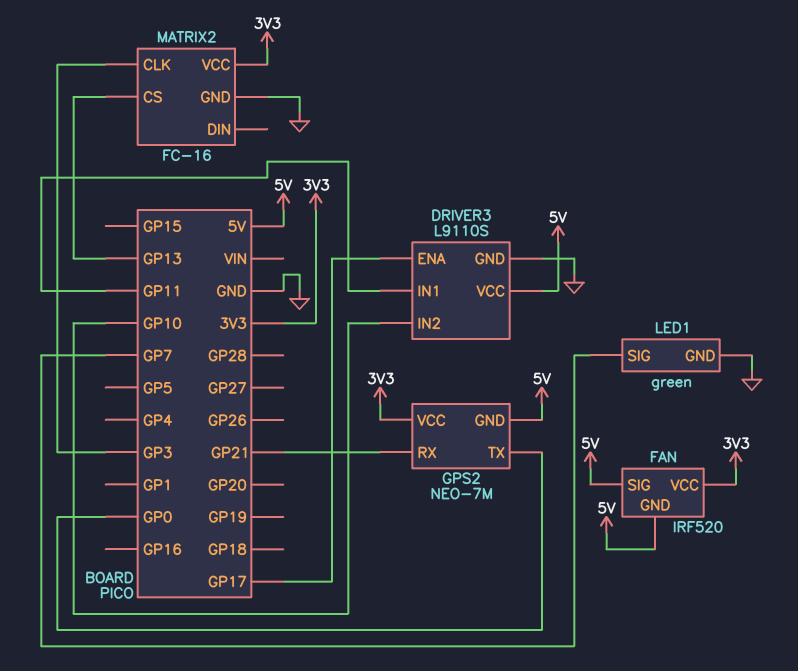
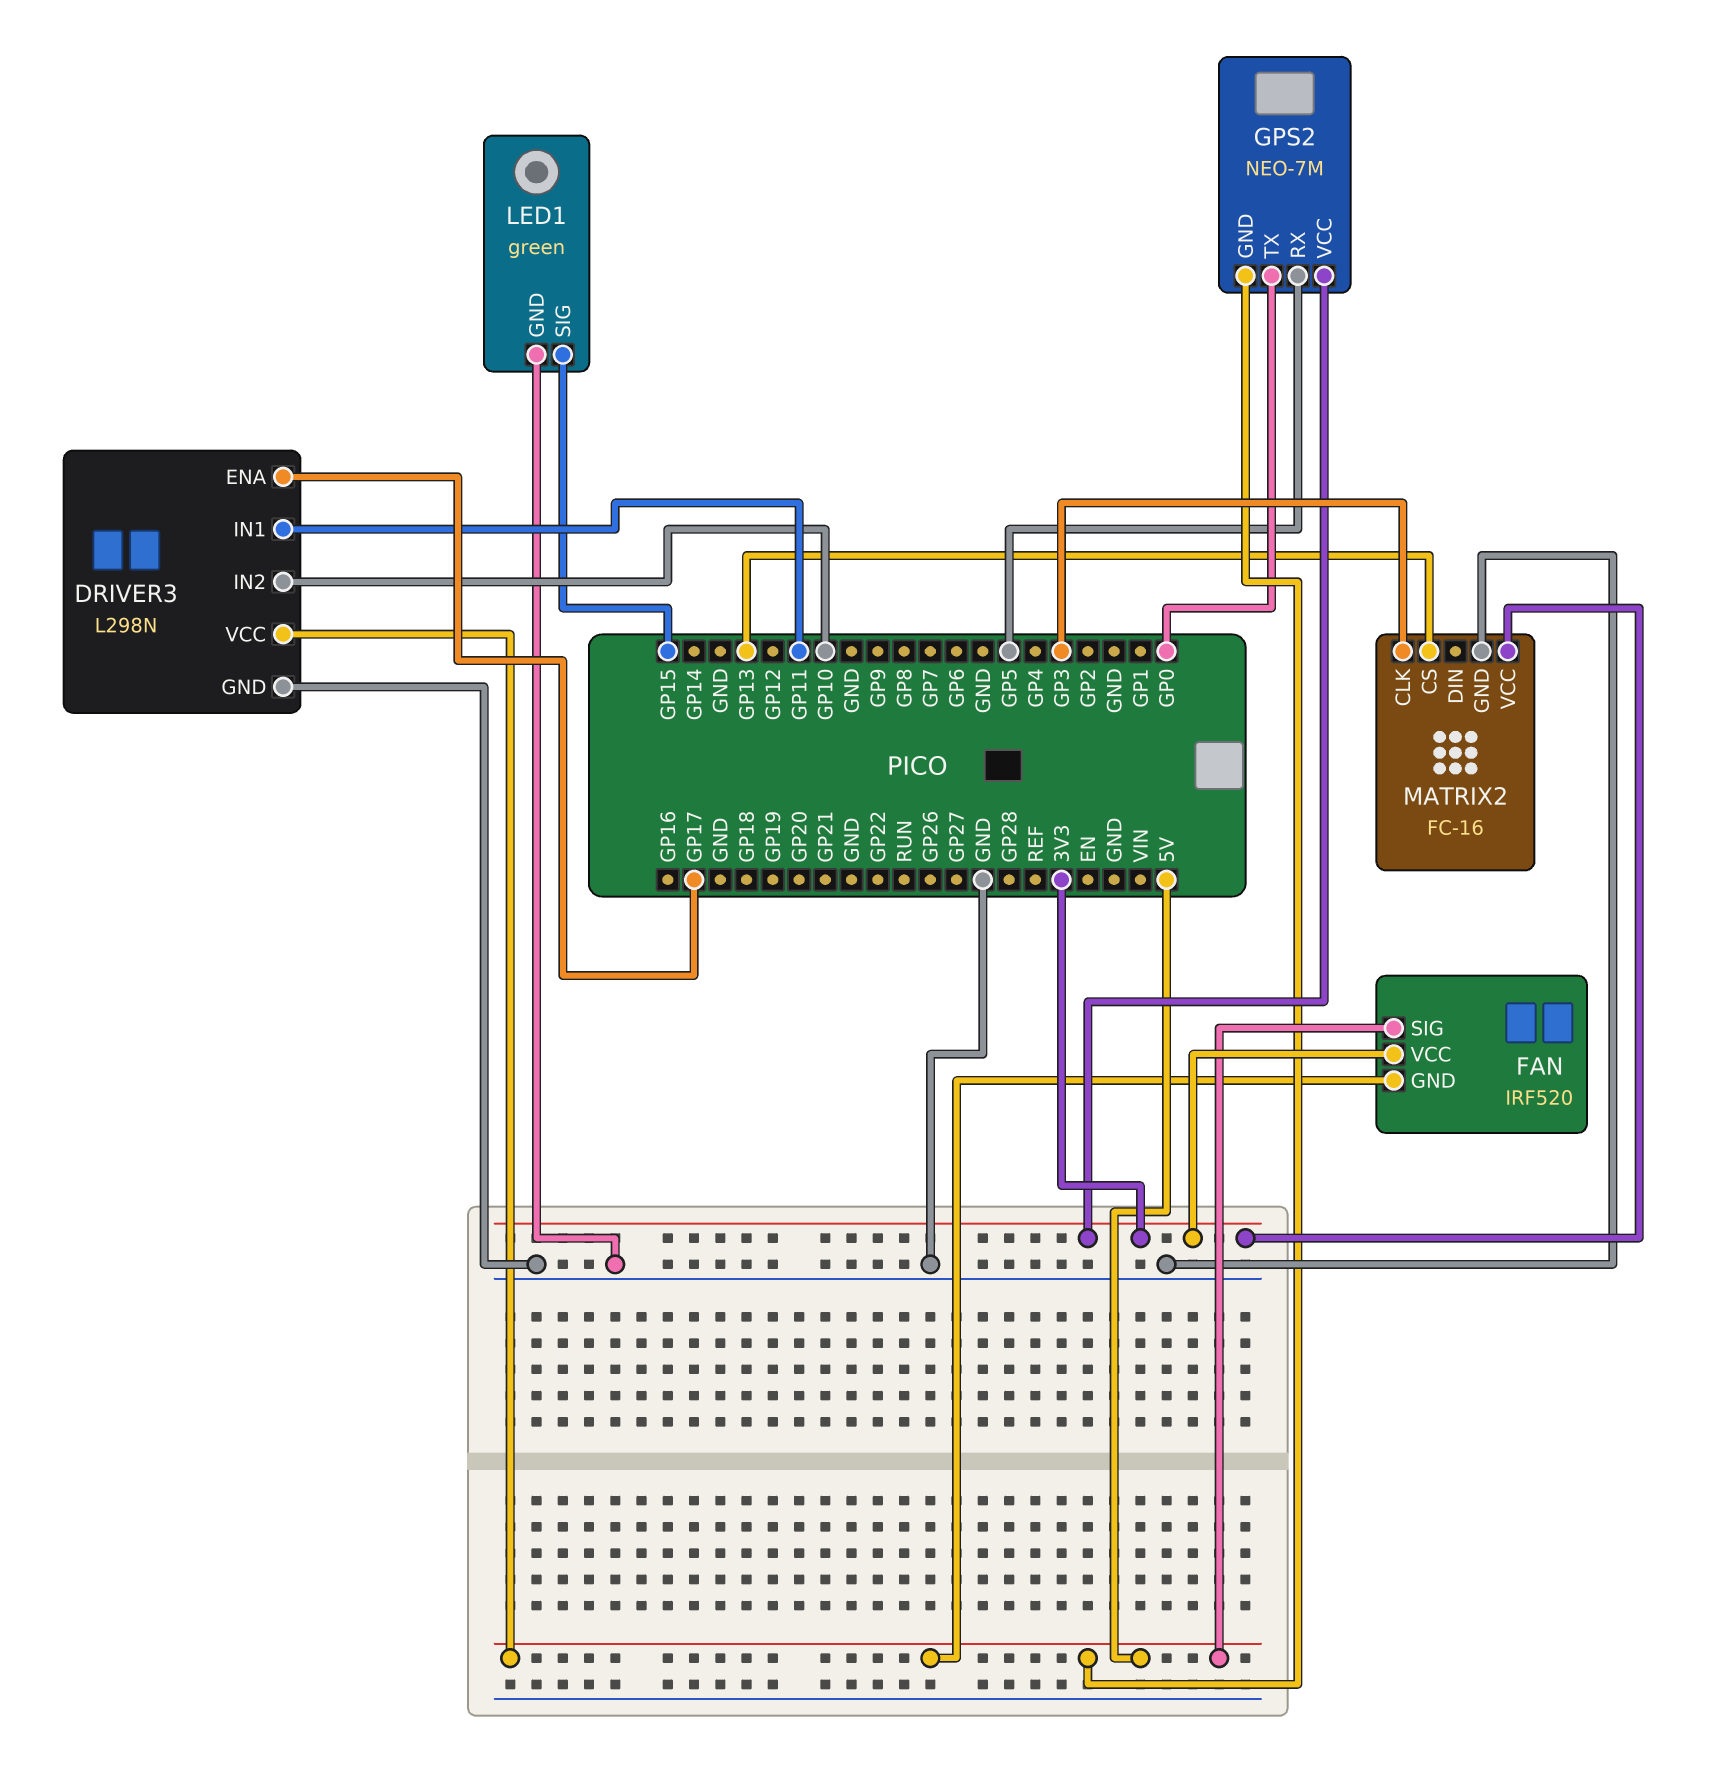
DRIVER3: L9110S -> L298N
GPS2 pin RX: GP21 -> GP5
LED1 pin SIG: GP7 -> GP15

